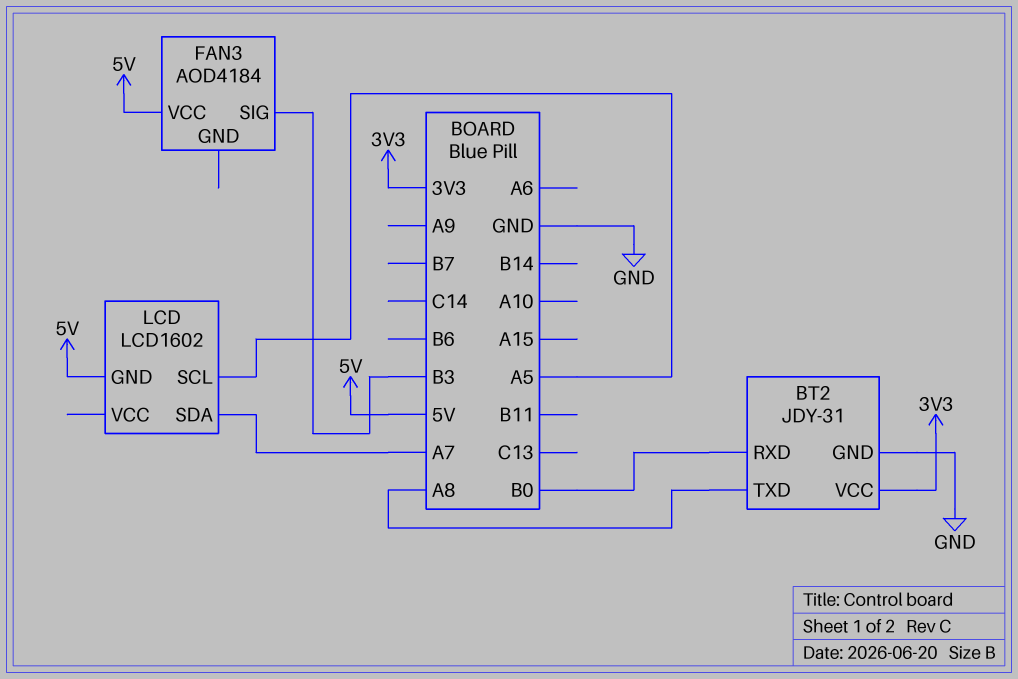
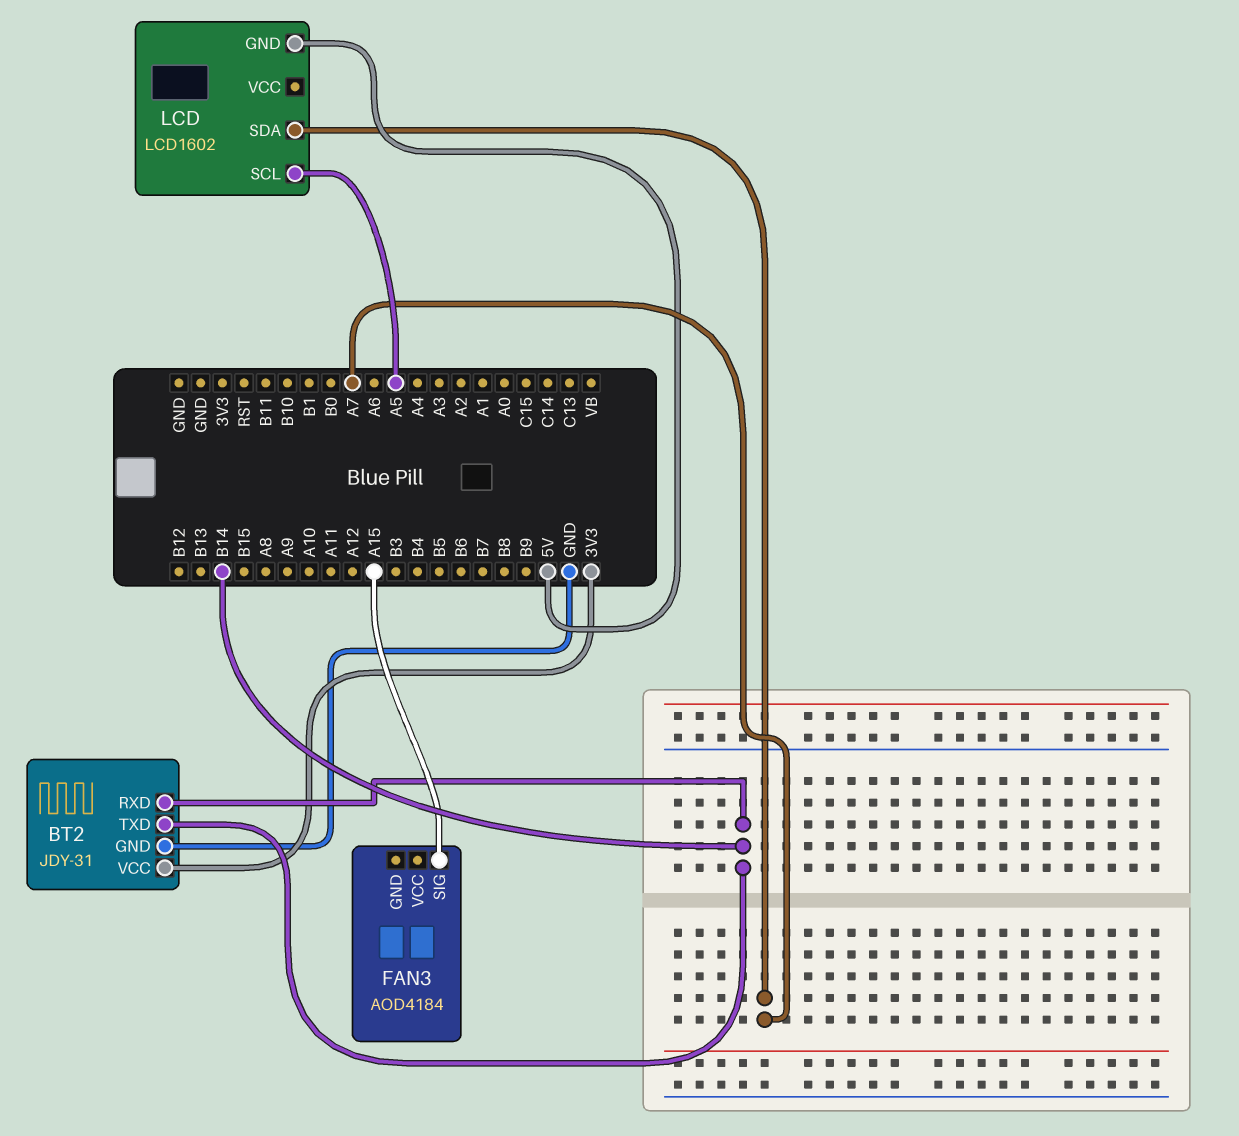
BT2 pin RXD: B0 -> B14
BT2 pin TXD: A8 -> B14
FAN3 pin SIG: B3 -> A15
FAN3 pin VCC: 5V -> none

